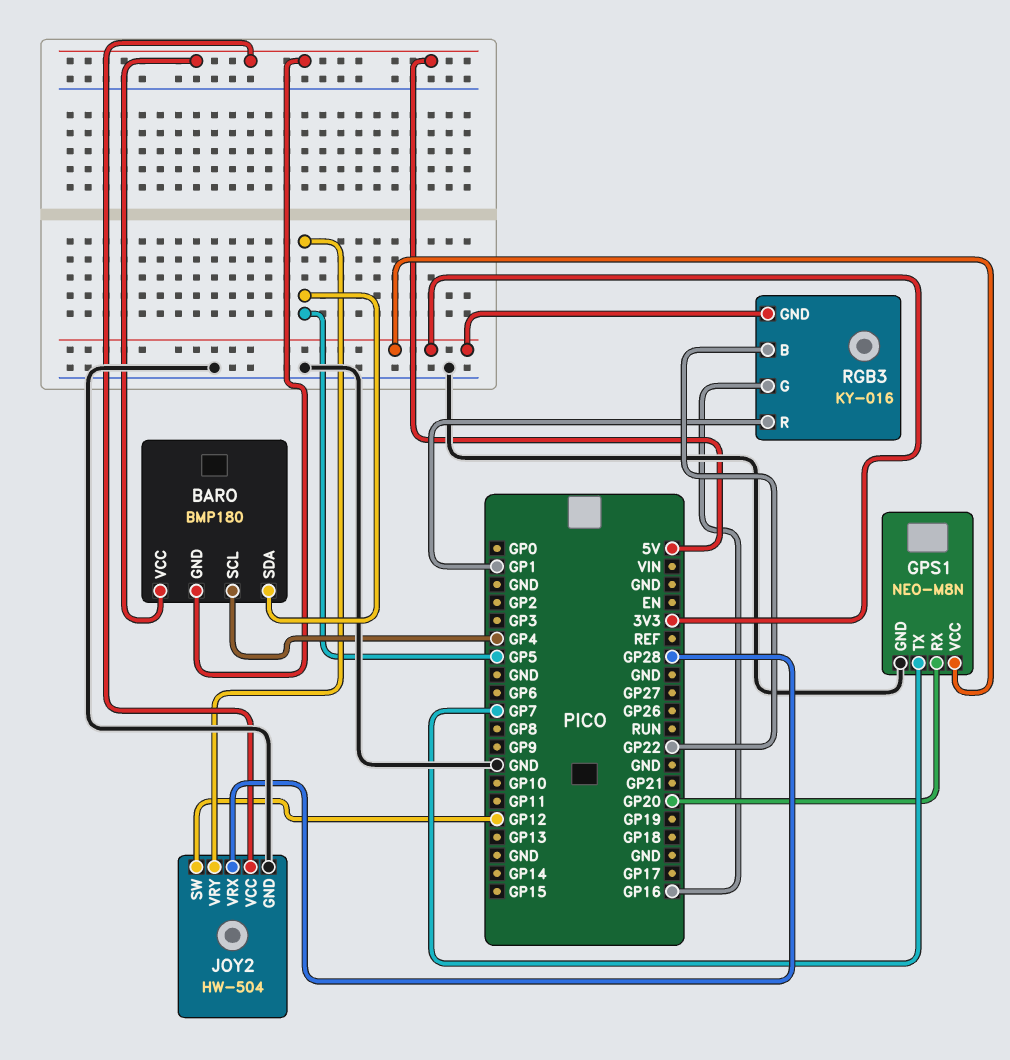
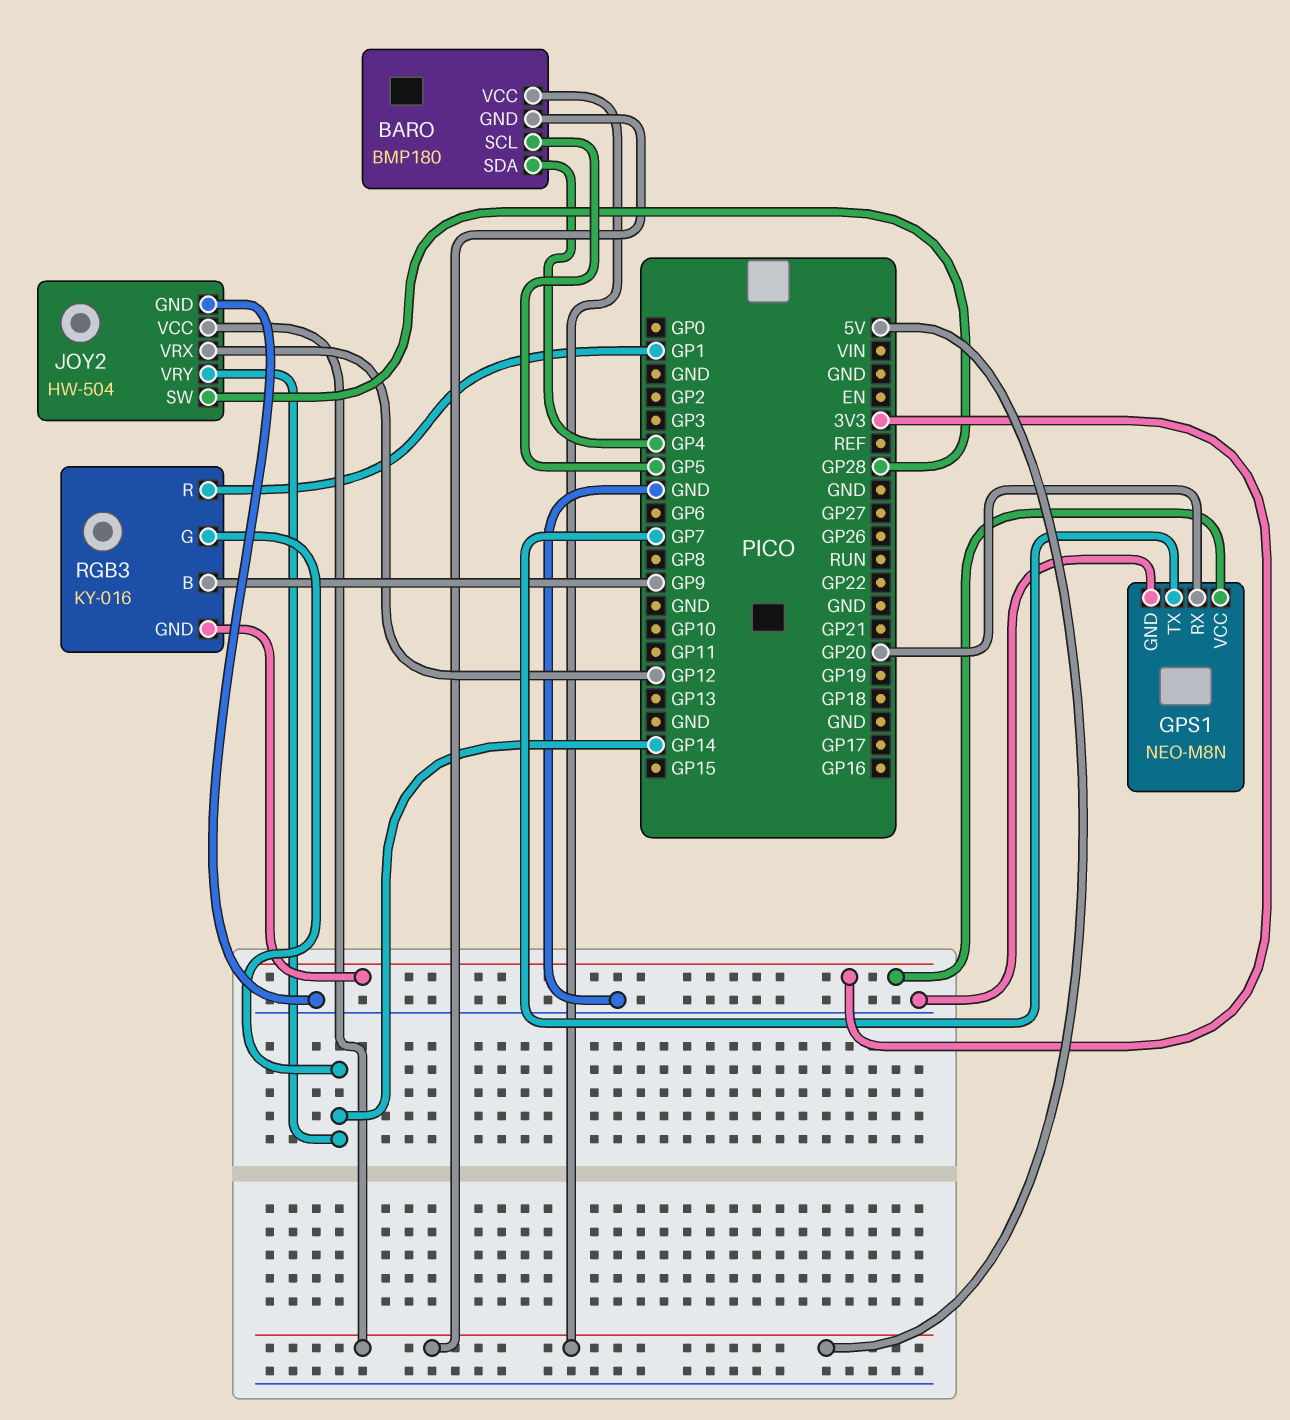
BARO pin SCL: GP4 -> GP5
BARO pin SDA: GP5 -> GP4
JOY2 pin SW: GP12 -> GP28
JOY2 pin VRX: GP28 -> GP12
JOY2 pin VRY: GP5 -> GP14
RGB3 pin B: GP22 -> GP9
RGB3 pin G: GP16 -> GP14

